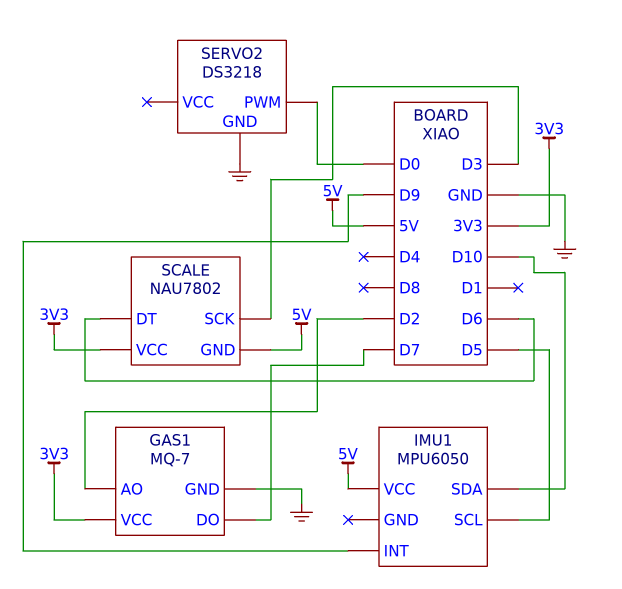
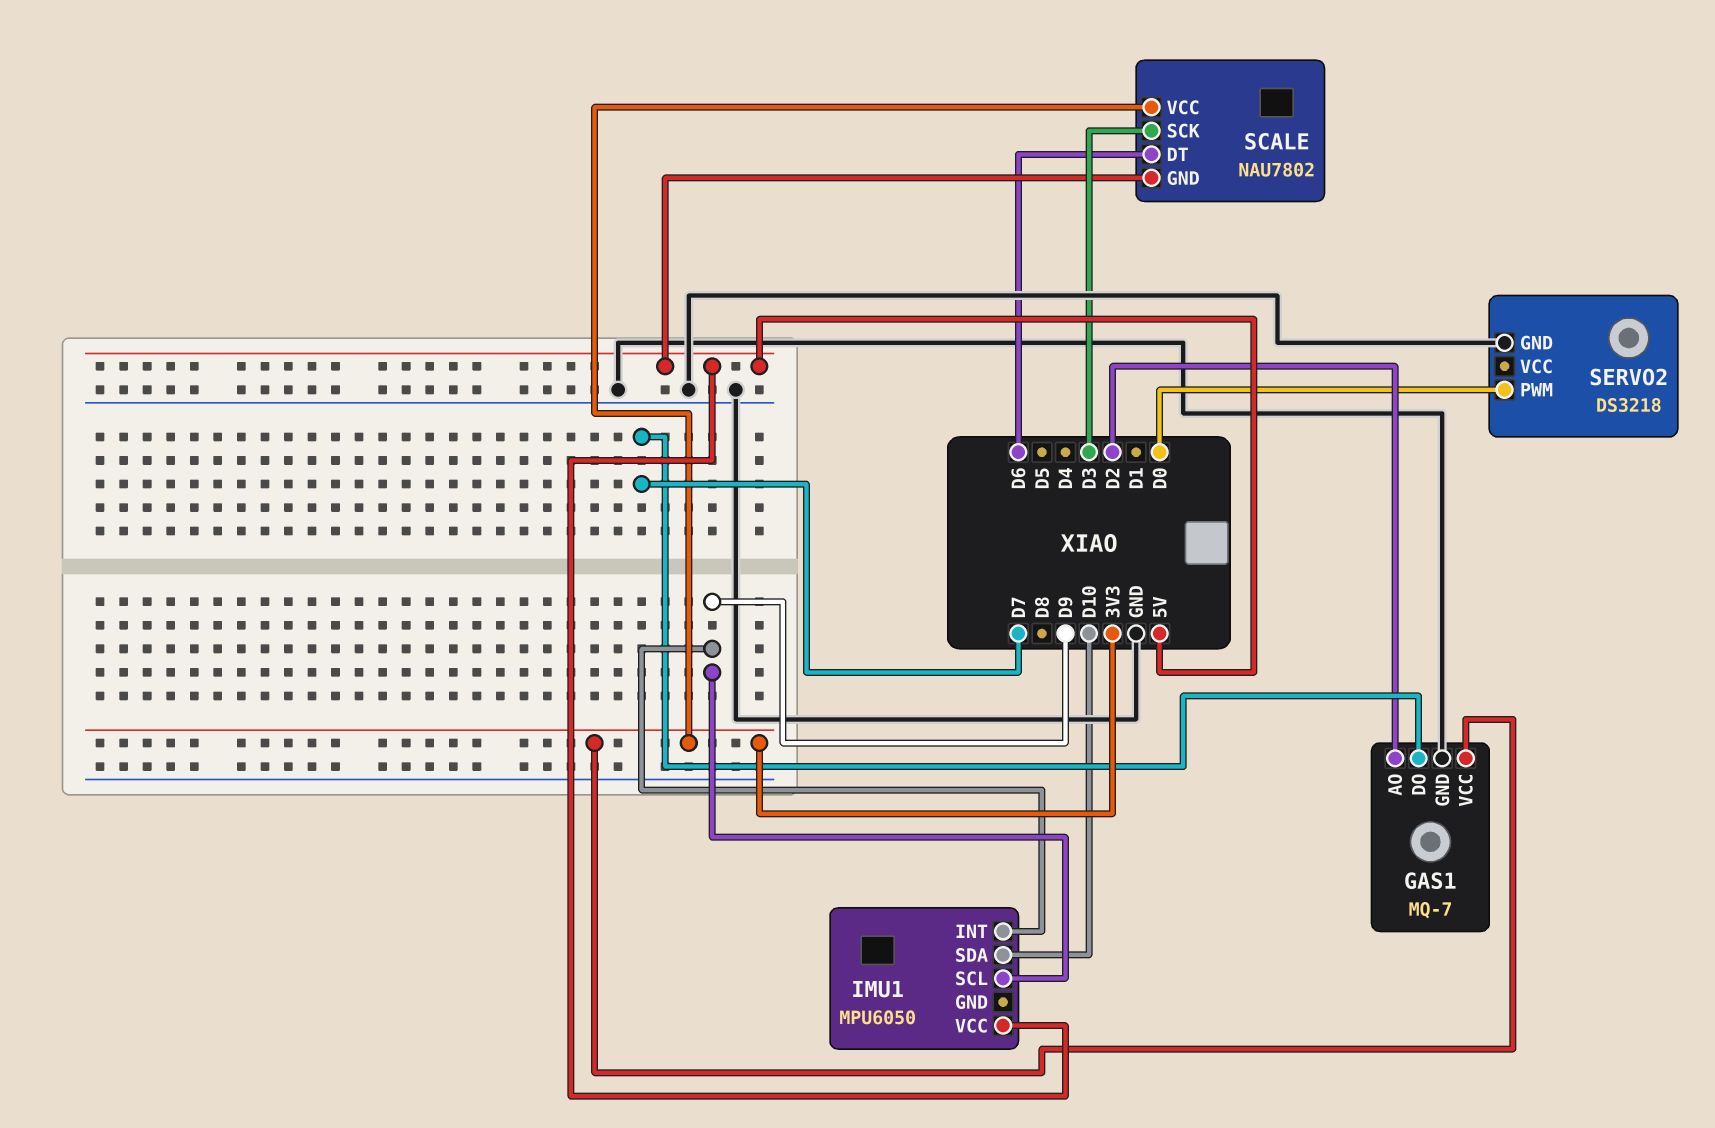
IMU1 pin SCL: D5 -> D9

